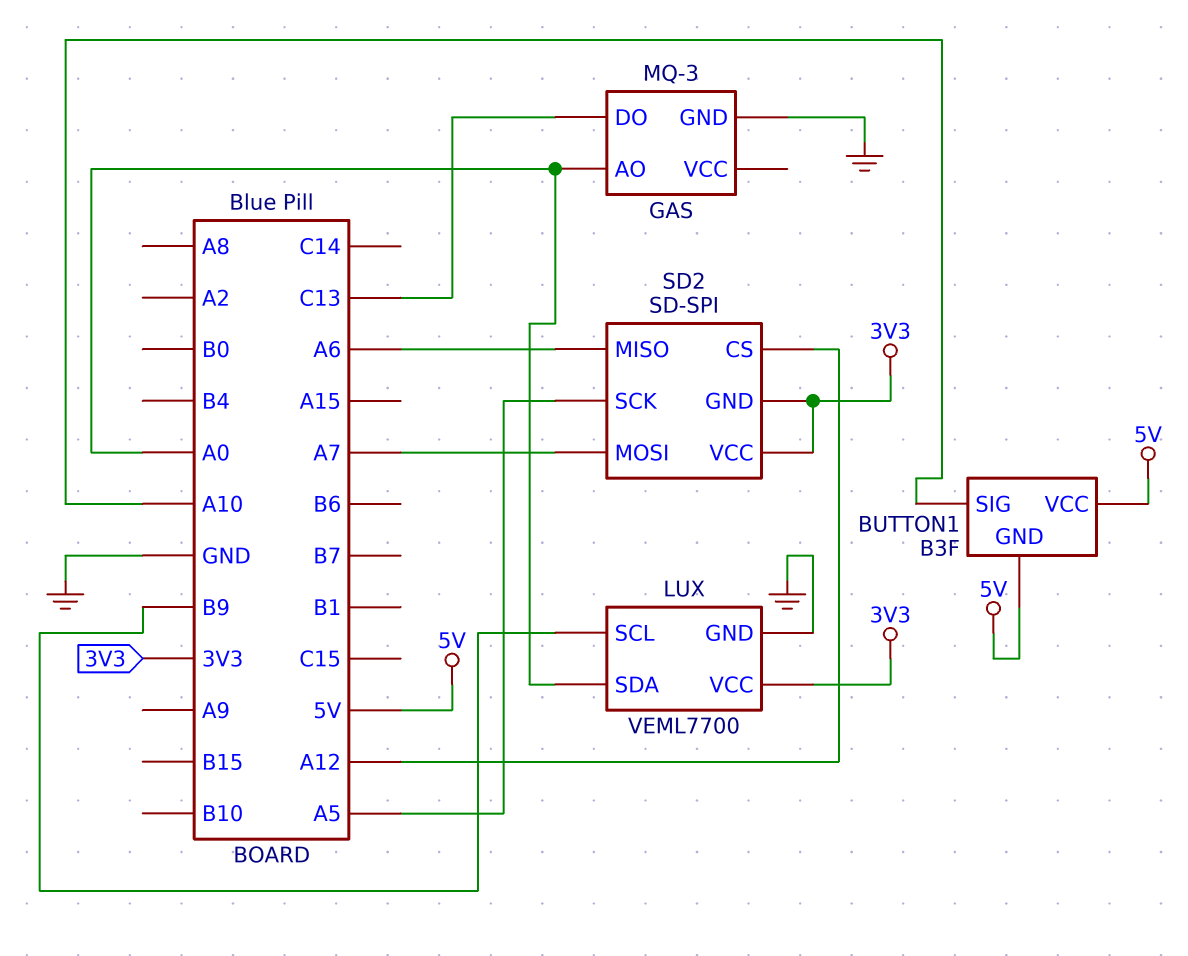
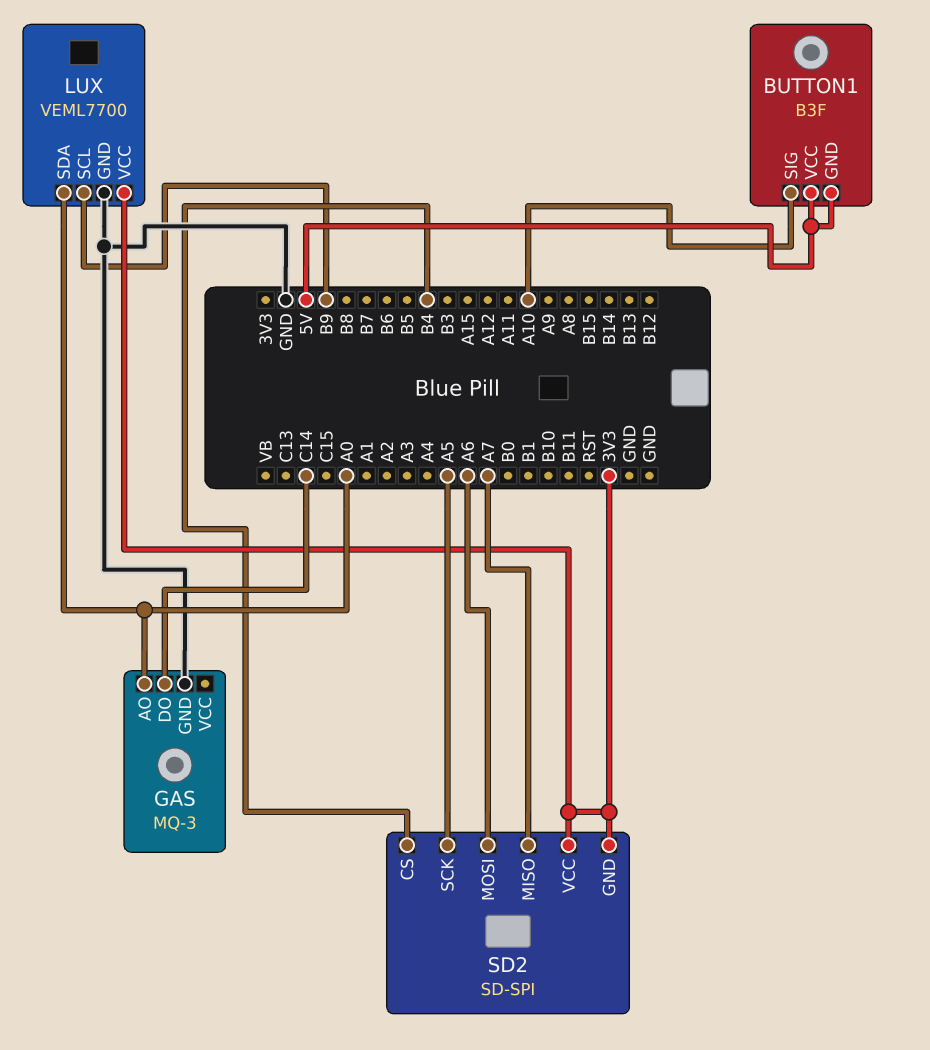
GAS pin DO: C13 -> C14
SD2 pin CS: A12 -> B4
SD2 pin MISO: A6 -> A7
SD2 pin MOSI: A7 -> A6

